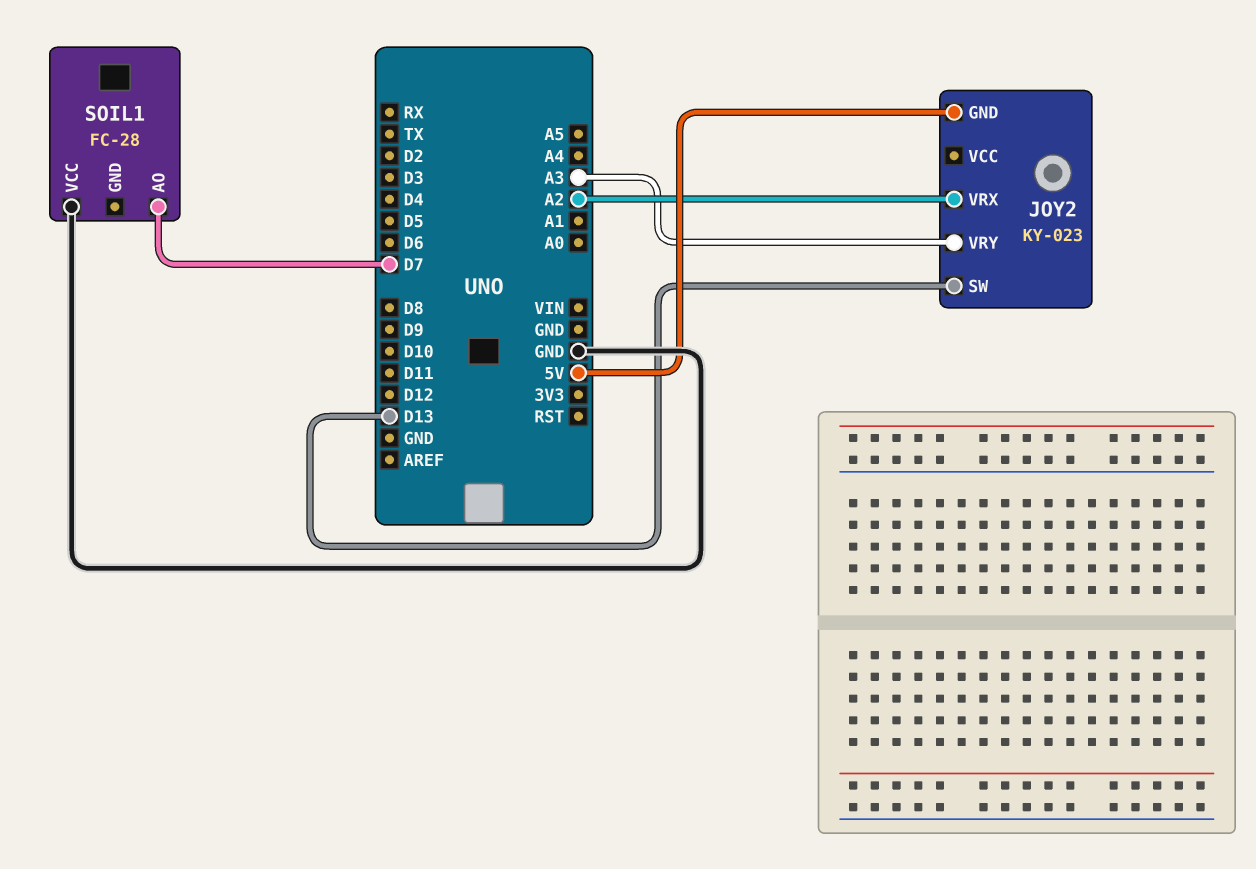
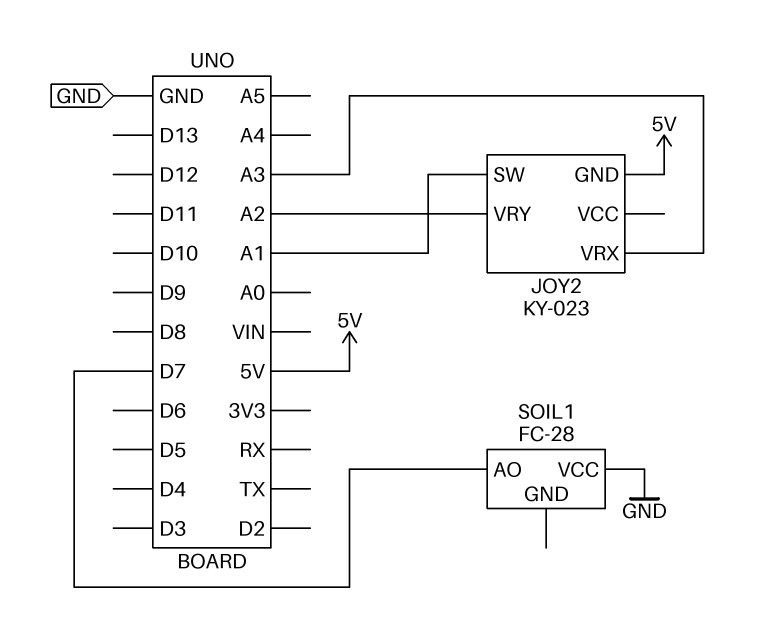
JOY2 pin SW: D13 -> A1
JOY2 pin VRX: A2 -> A3
JOY2 pin VRY: A3 -> A2

